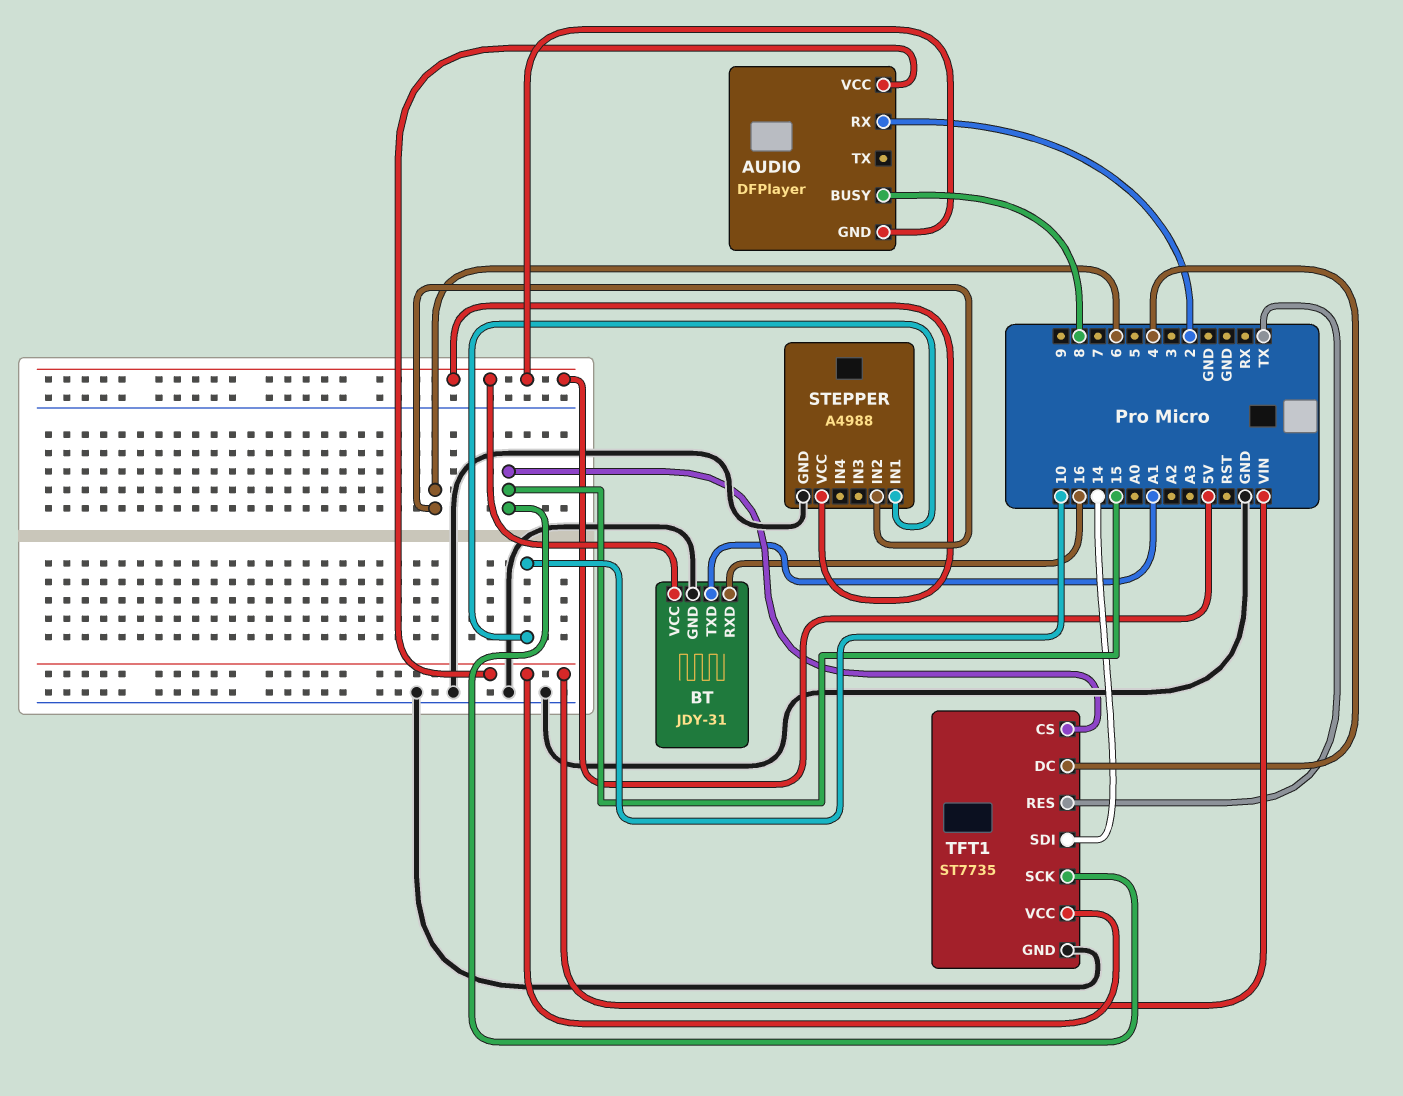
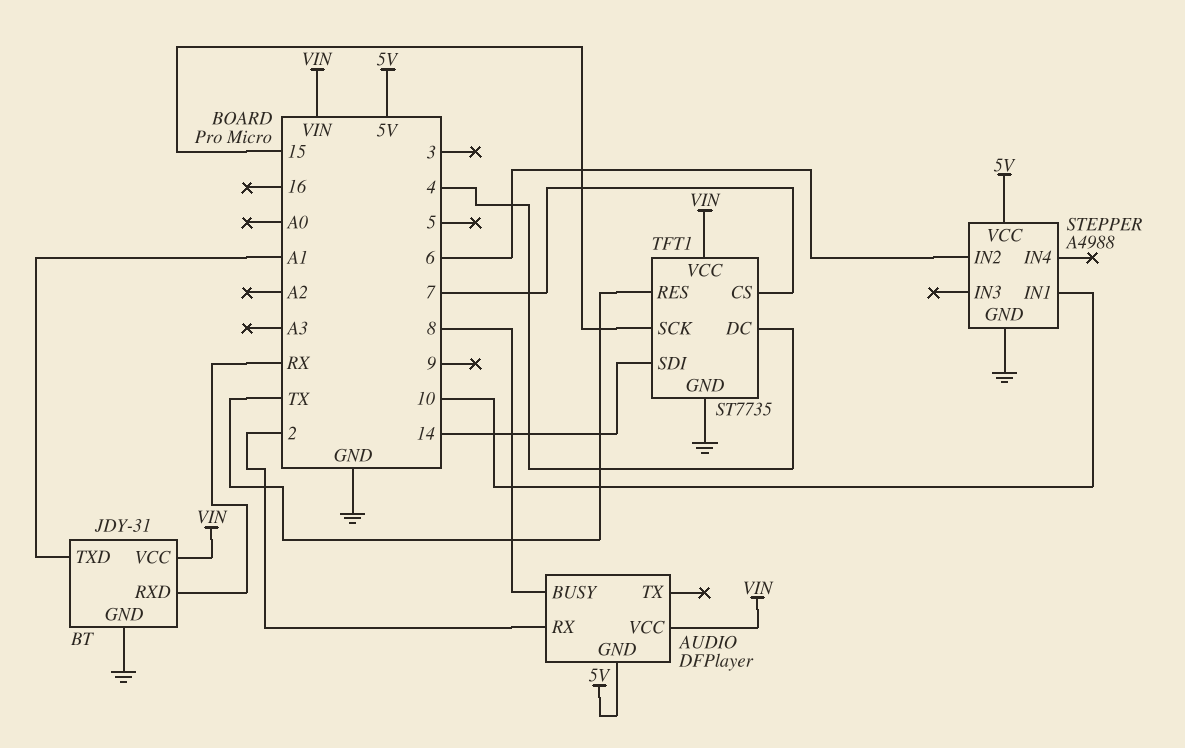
BT pin RXD: 16 -> RX
BT pin VCC: 5V -> VIN
TFT1 pin CS: 15 -> 7

